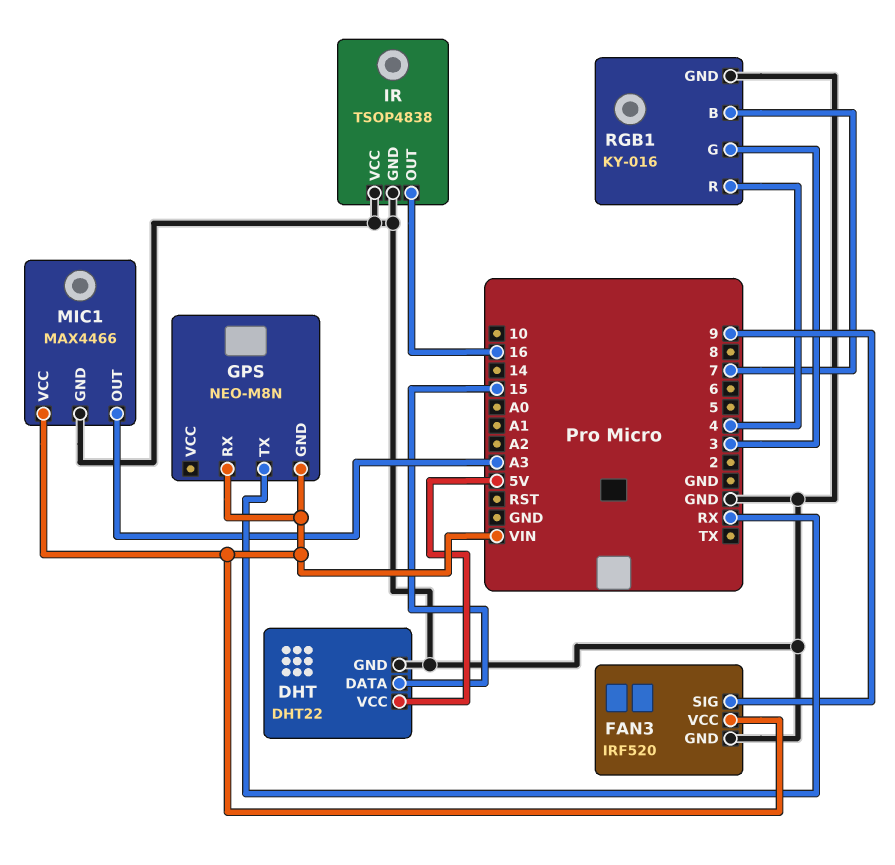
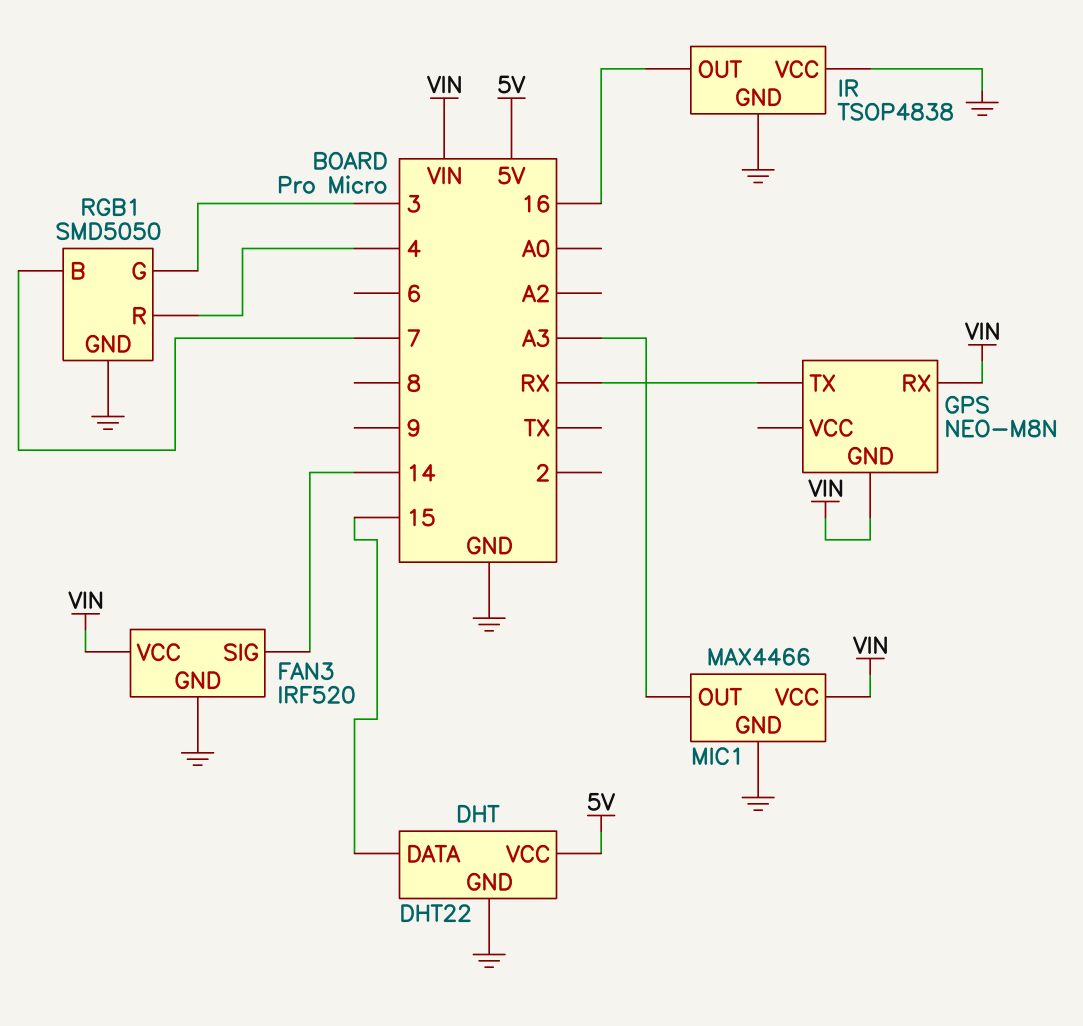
FAN3 pin SIG: 9 -> 14
RGB1: KY-016 -> SMD5050

